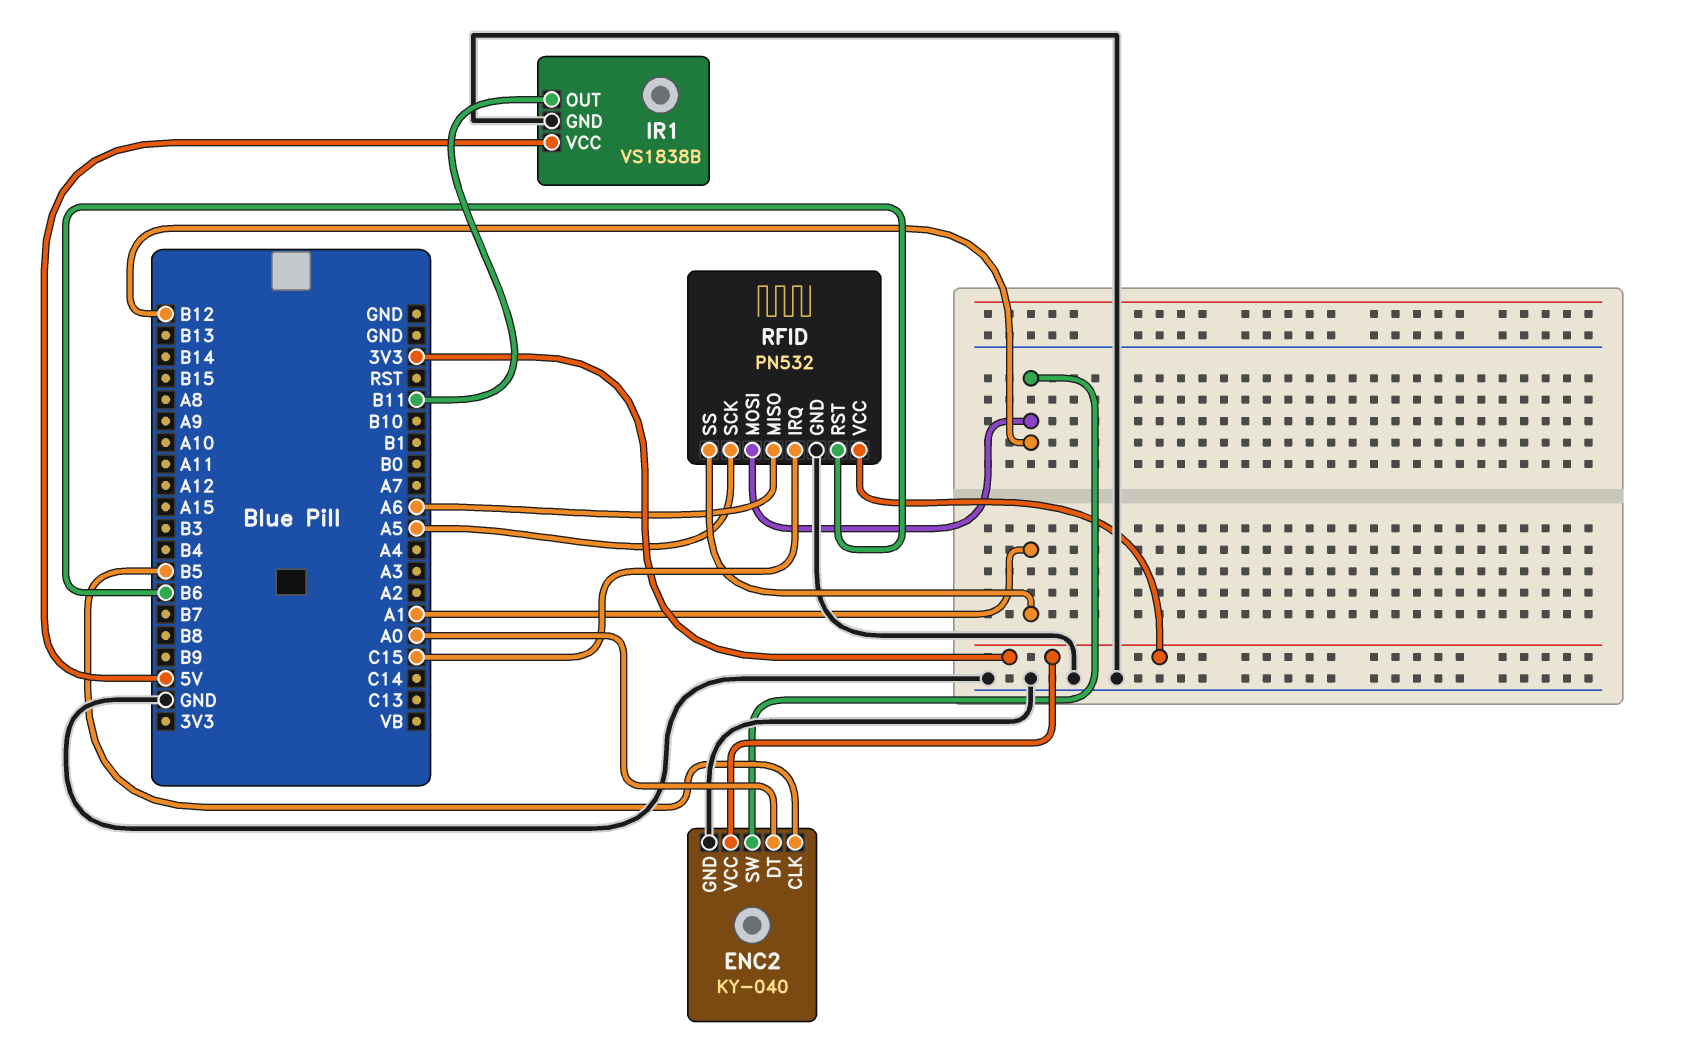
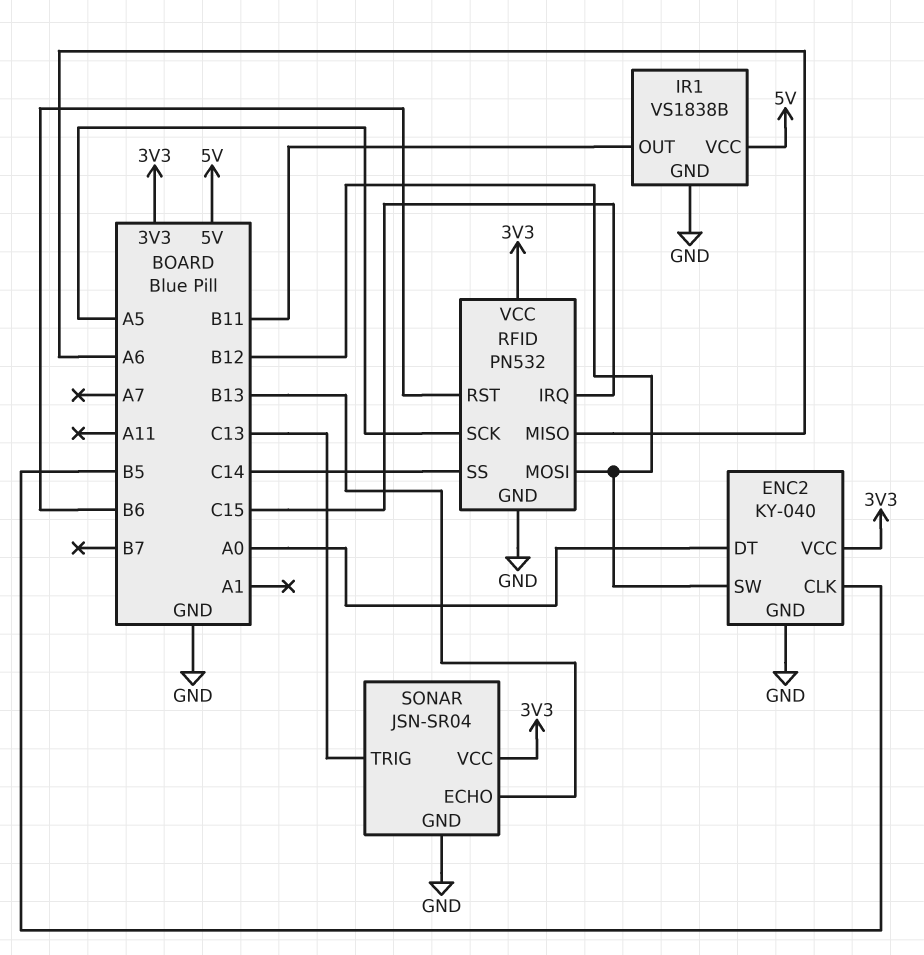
RFID pin SS: A1 -> C14
SONAR: none -> JSN-SR04
SONAR pin ECHO: none -> B13
SONAR pin GND: none -> GND
SONAR pin TRIG: none -> C13
SONAR pin VCC: none -> 3V3

